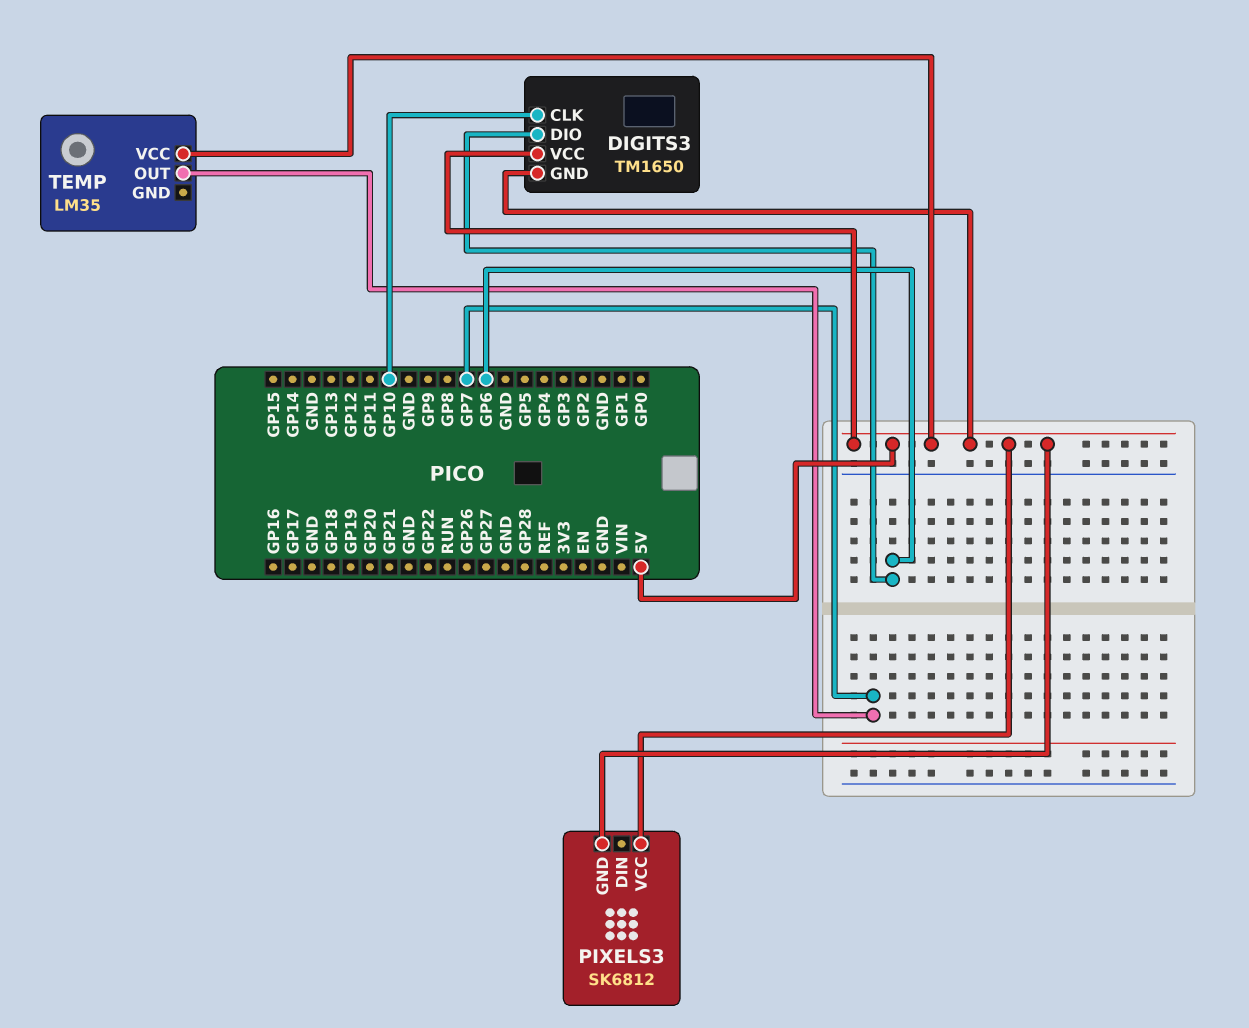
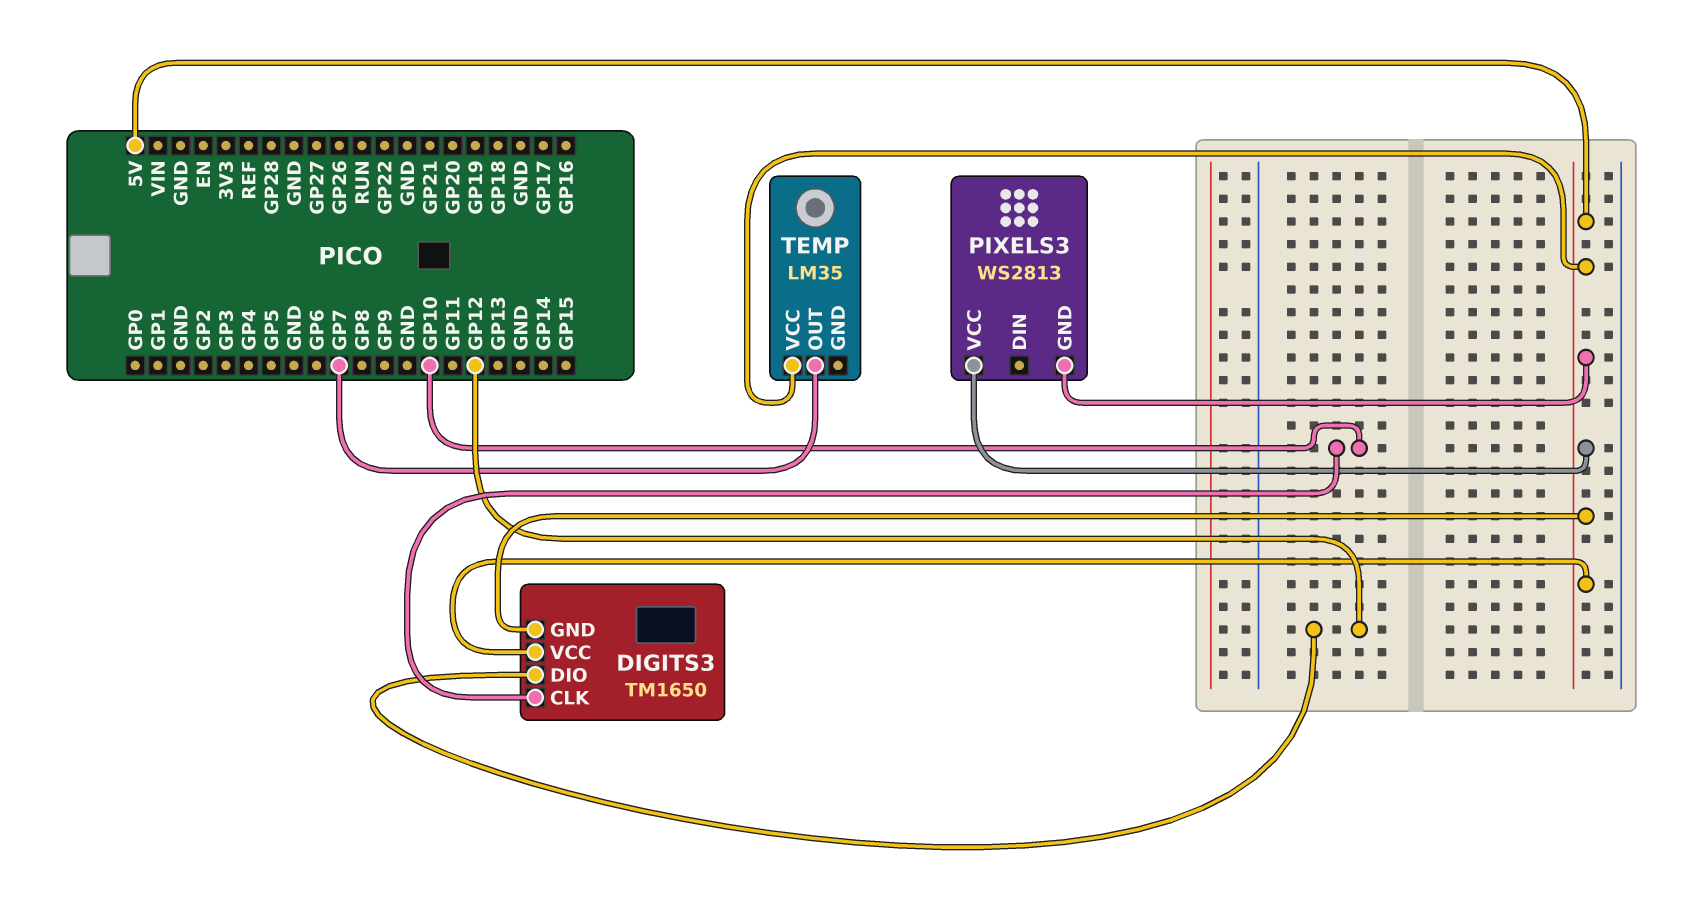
DIGITS3 pin DIO: GP6 -> GP12
PIXELS3: SK6812 -> WS2813

